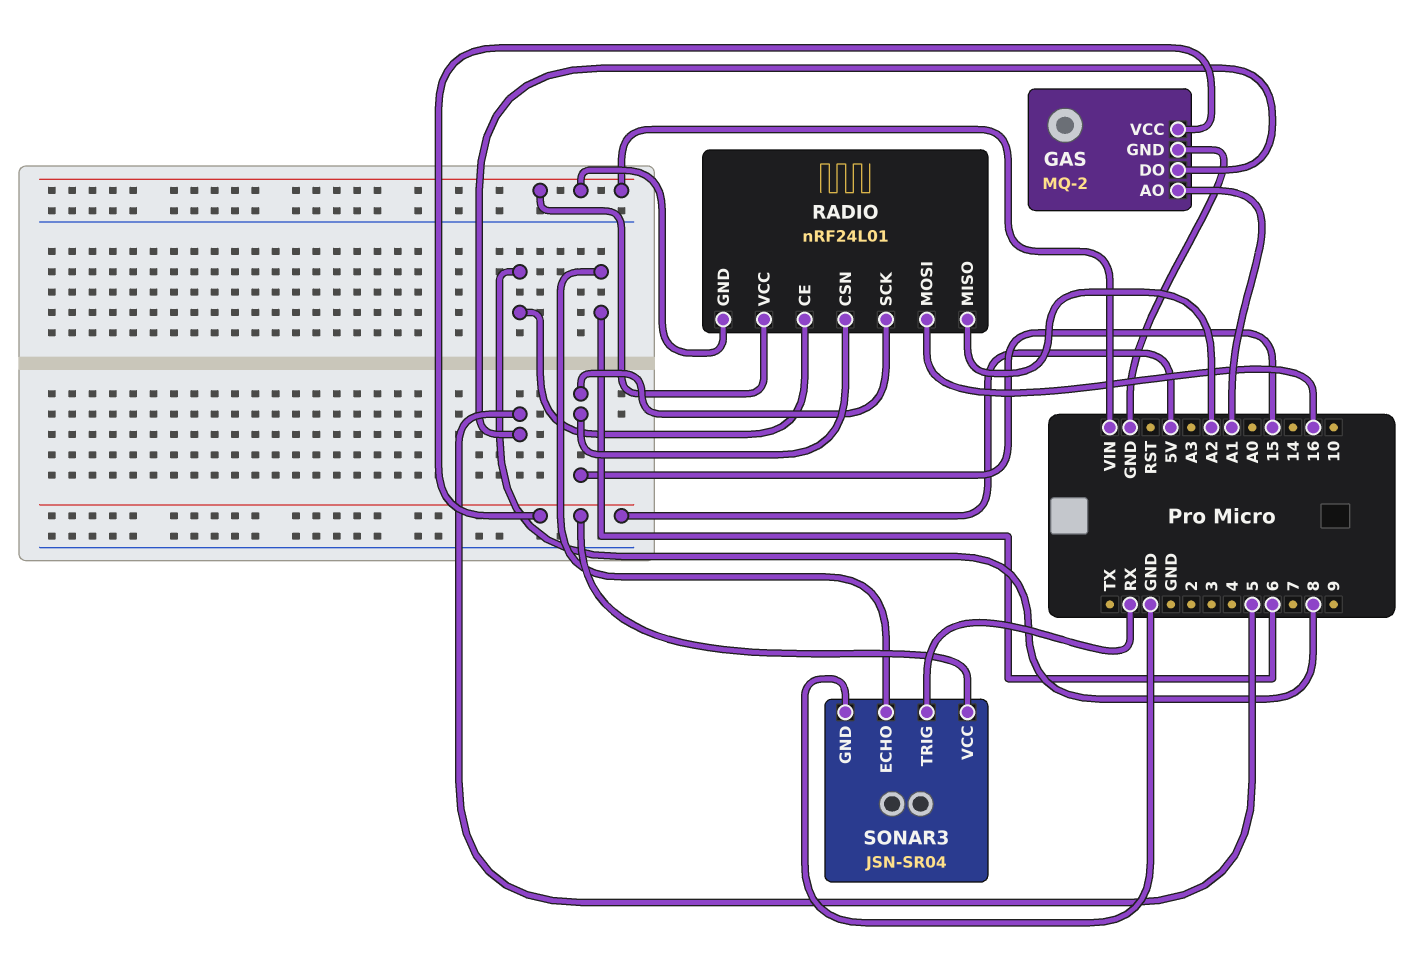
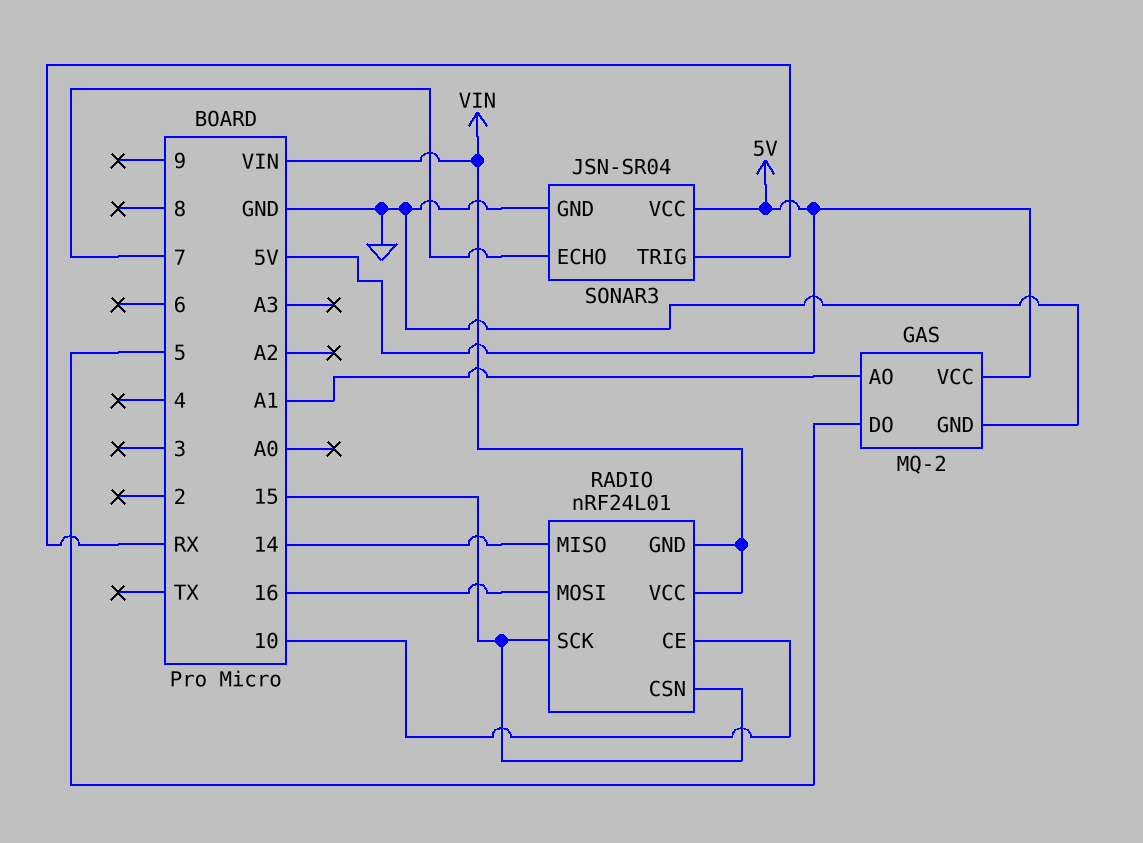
RADIO pin CE: 8 -> 10
RADIO pin MISO: A2 -> 14
SONAR3 pin ECHO: 6 -> 7

